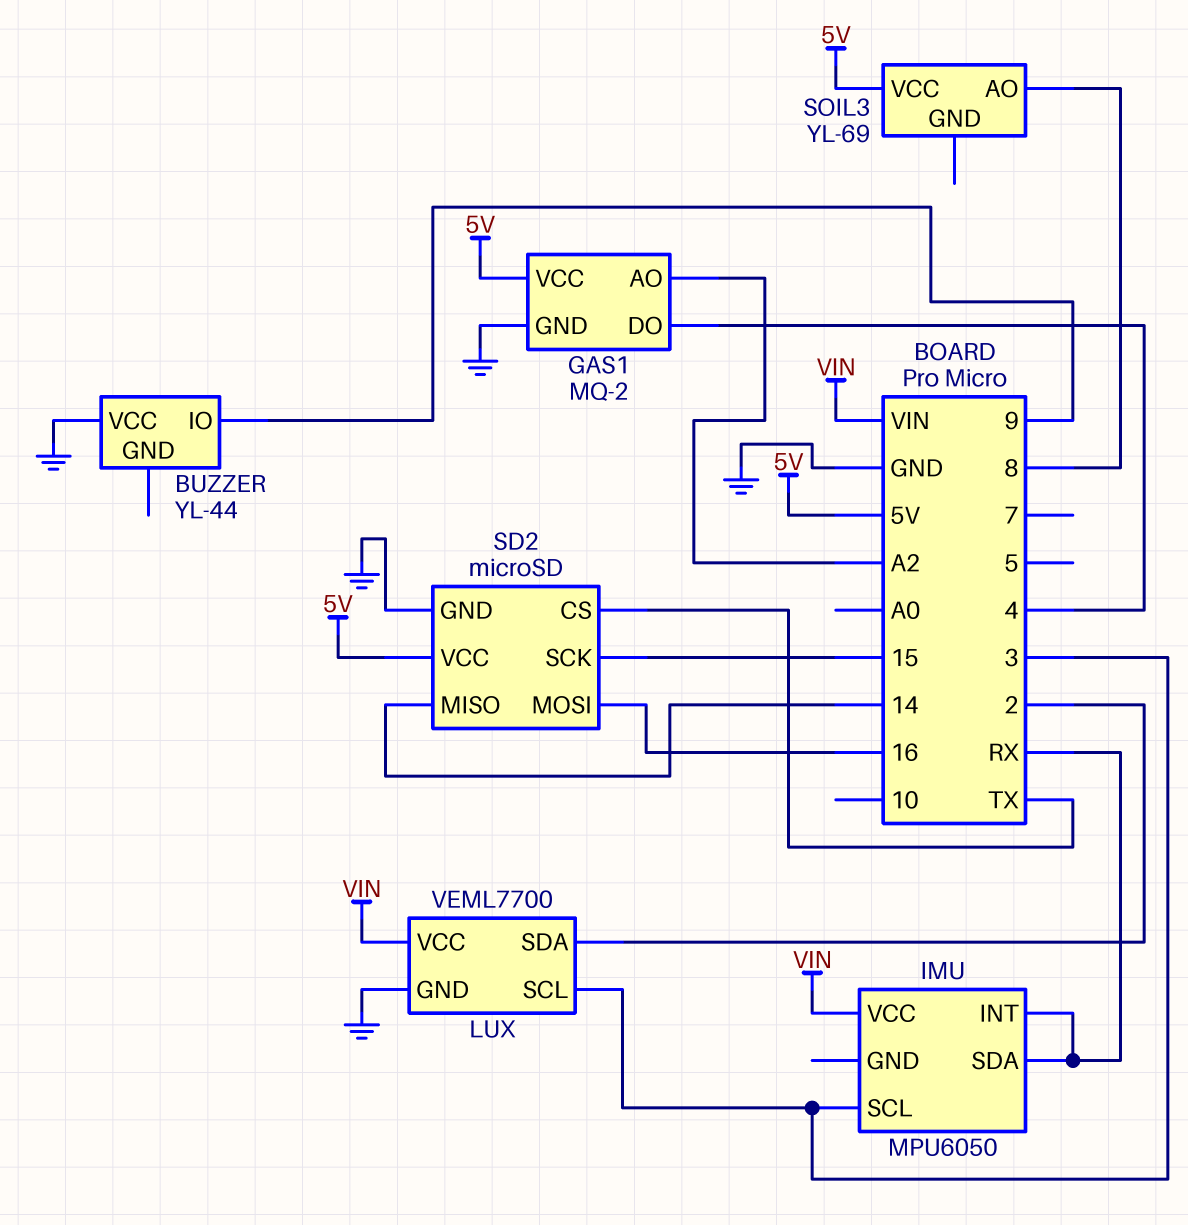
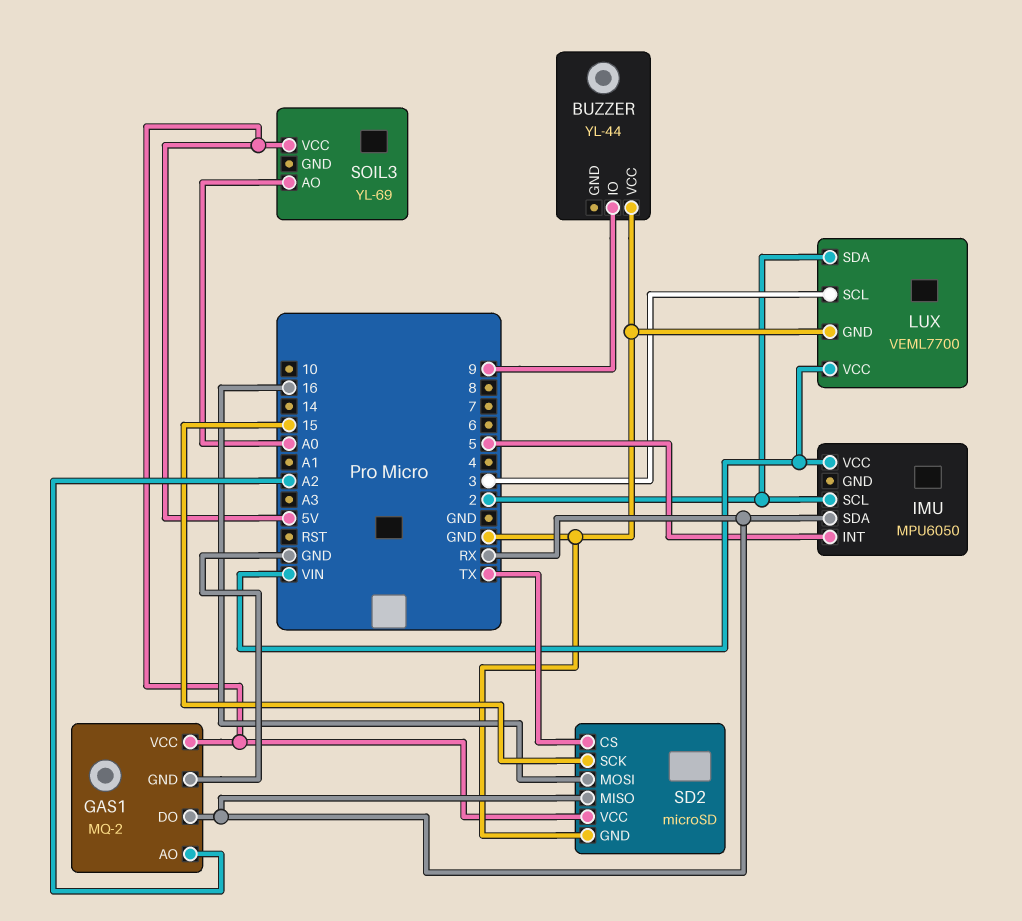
GAS1 pin DO: 4 -> RX
IMU pin INT: RX -> 5
IMU pin SCL: 3 -> 2
SD2 pin MISO: 14 -> RX
SOIL3 pin AO: 8 -> A0

